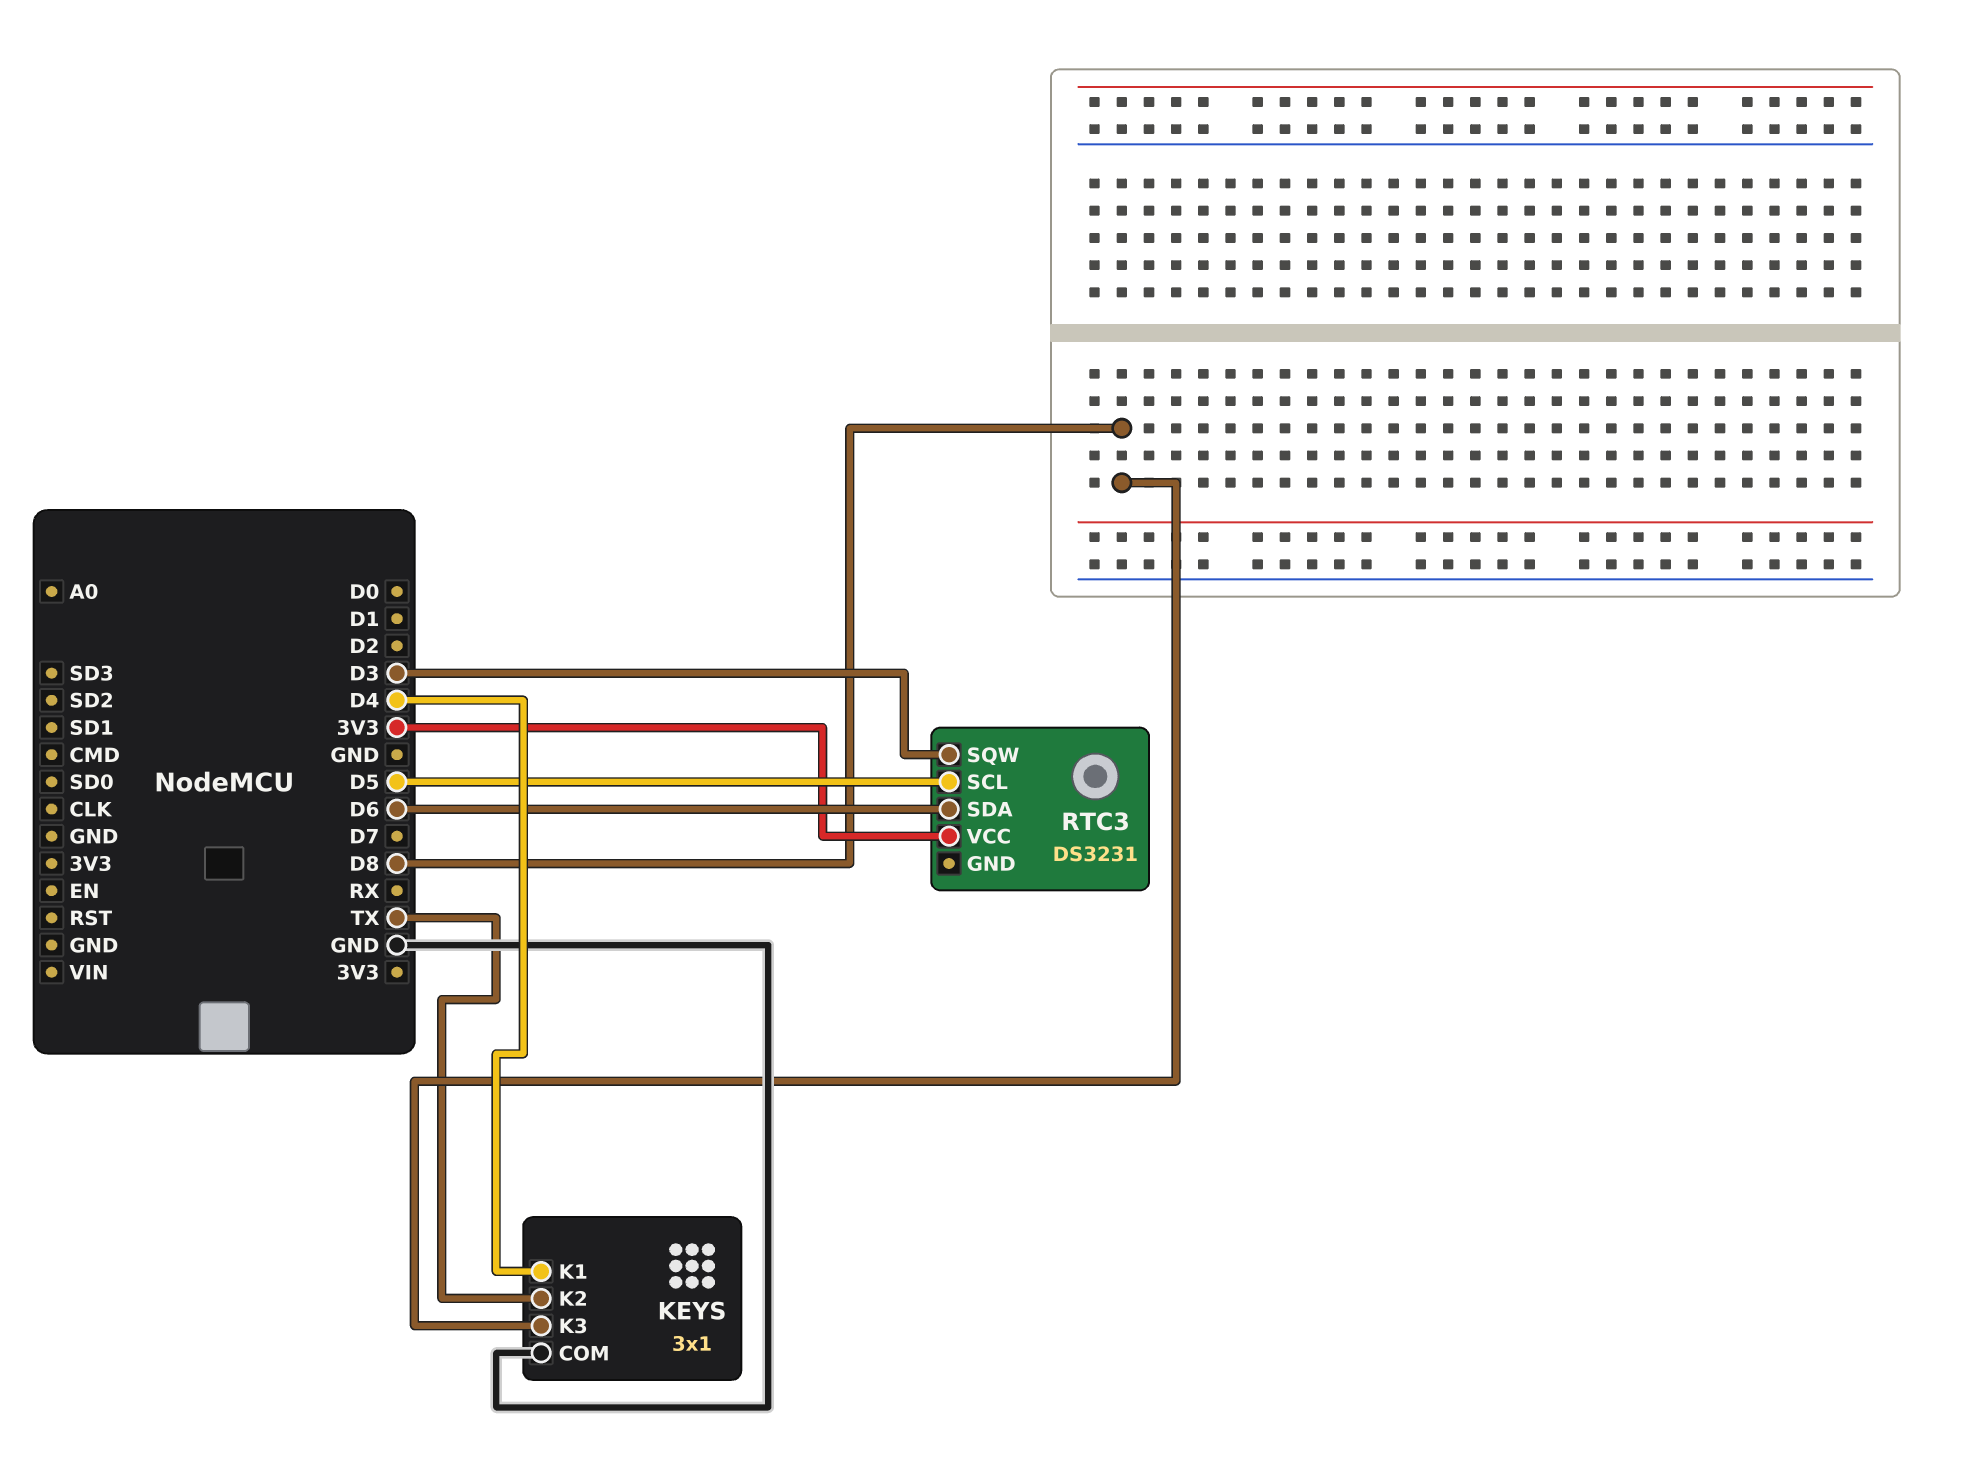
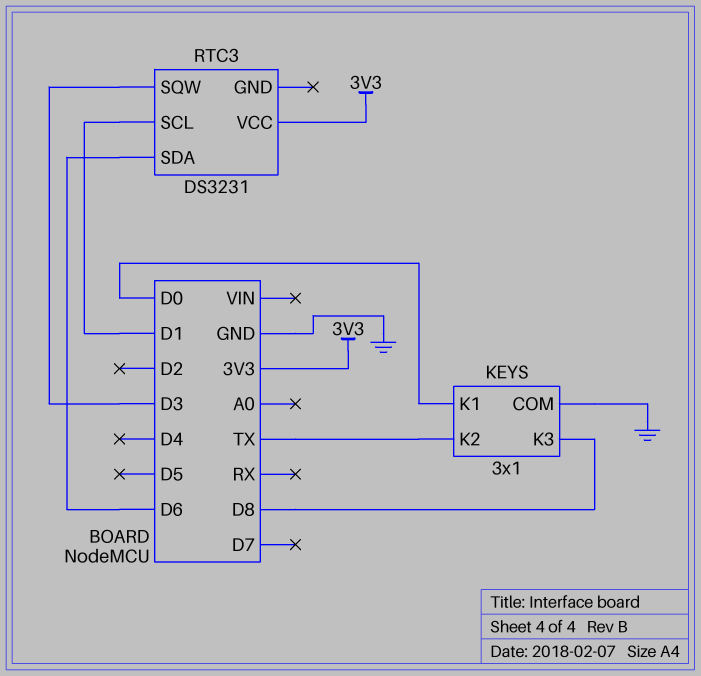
KEYS pin K1: D4 -> D0
RTC3 pin SCL: D5 -> D1

